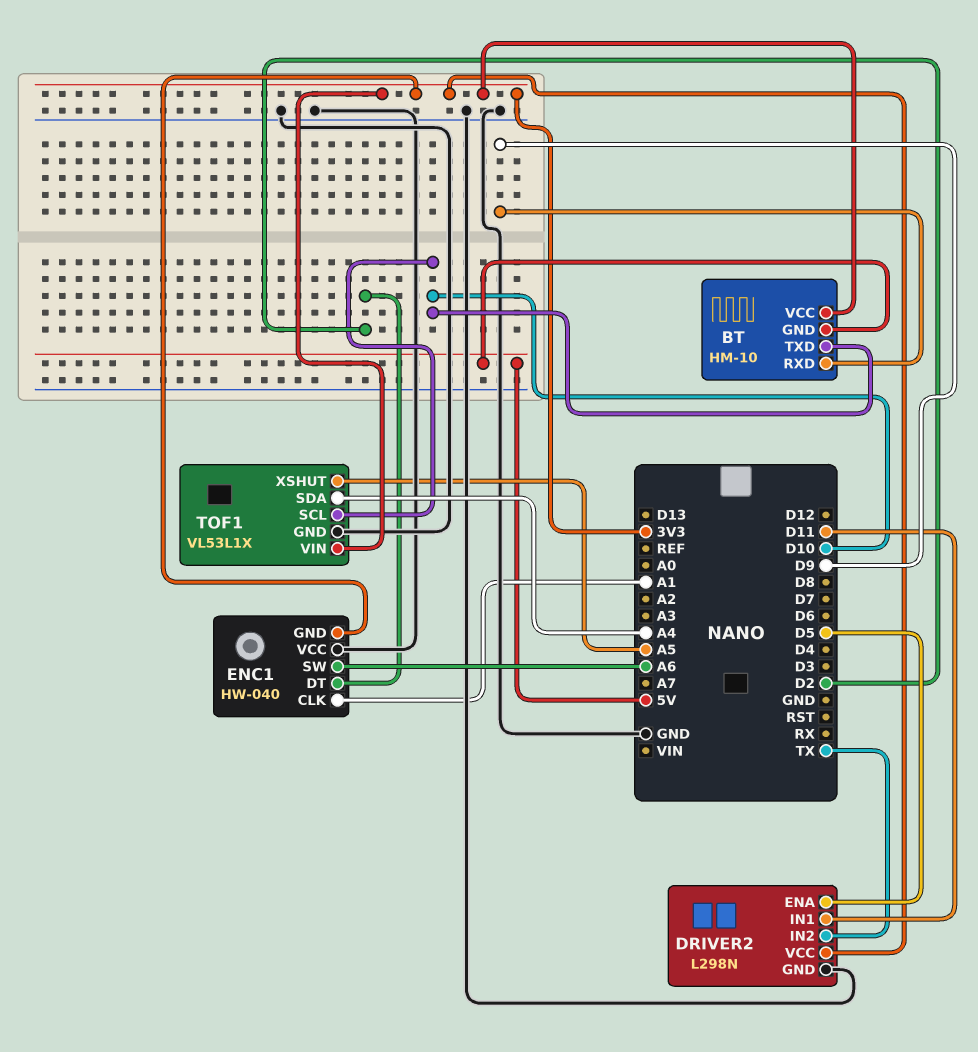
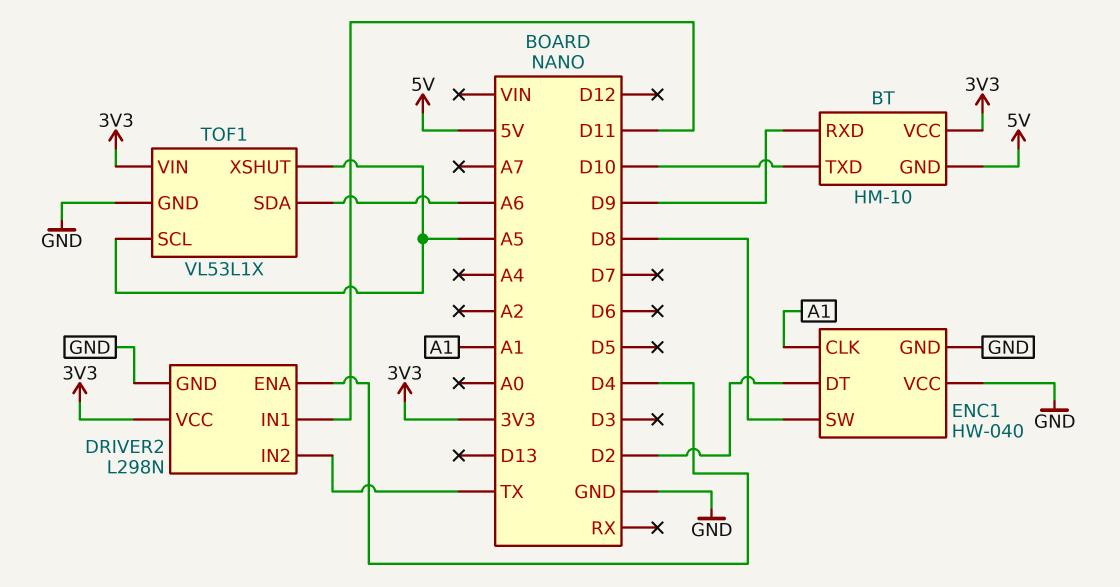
DRIVER2 pin ENA: D5 -> D4
ENC1 pin GND: 3V3 -> GND
ENC1 pin SW: A6 -> D8
TOF1 pin SCL: D10 -> A5
TOF1 pin SDA: A4 -> A6

